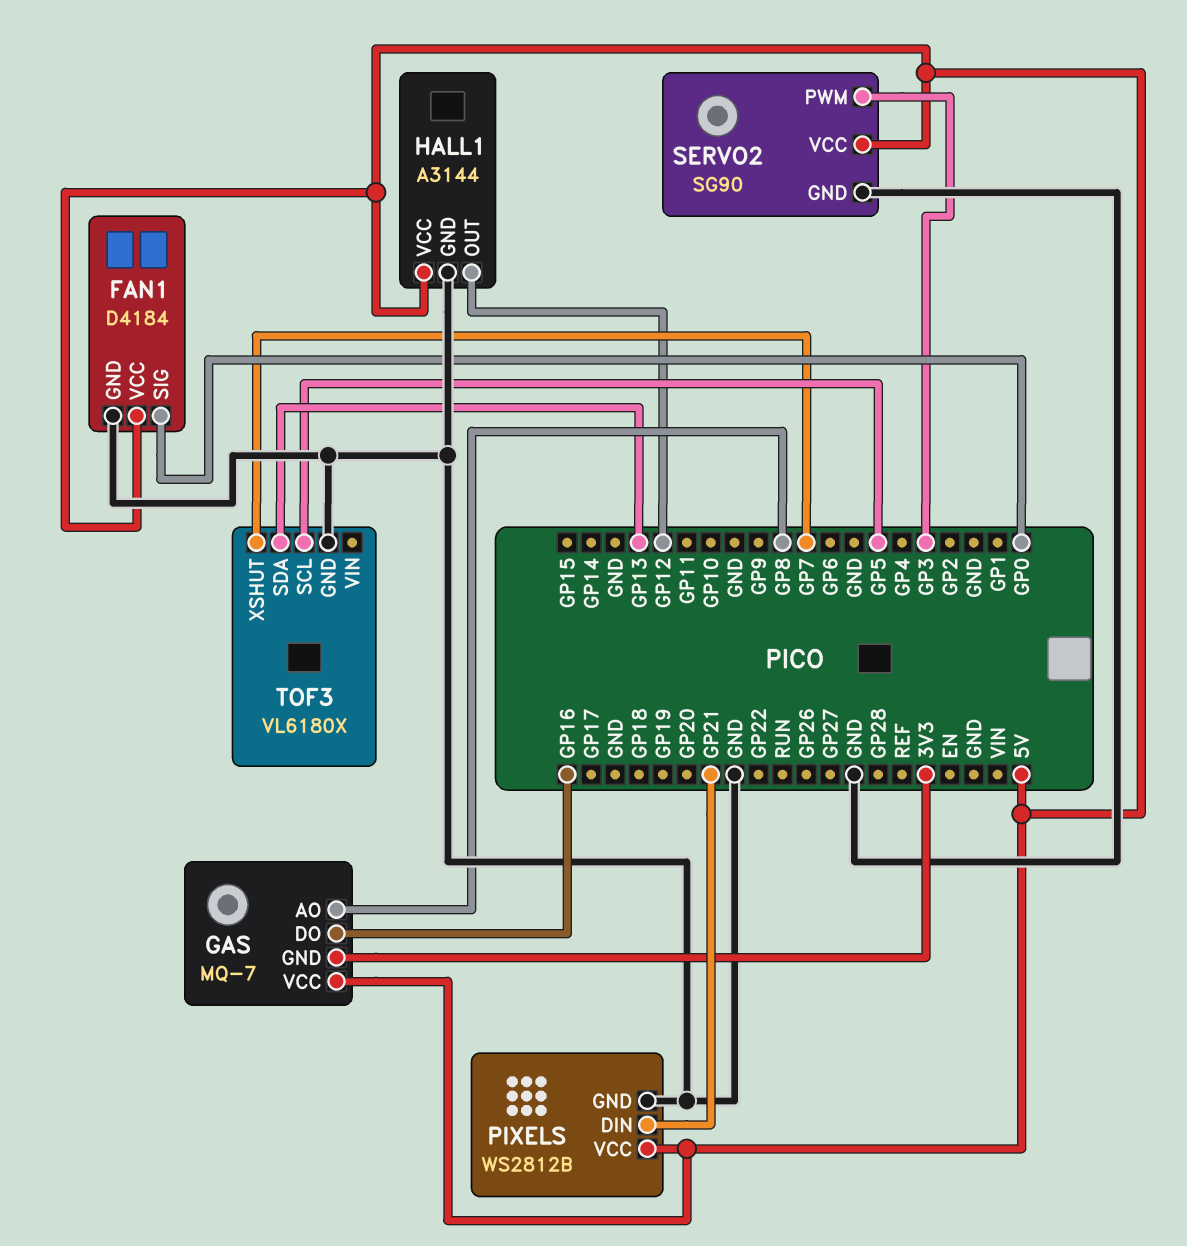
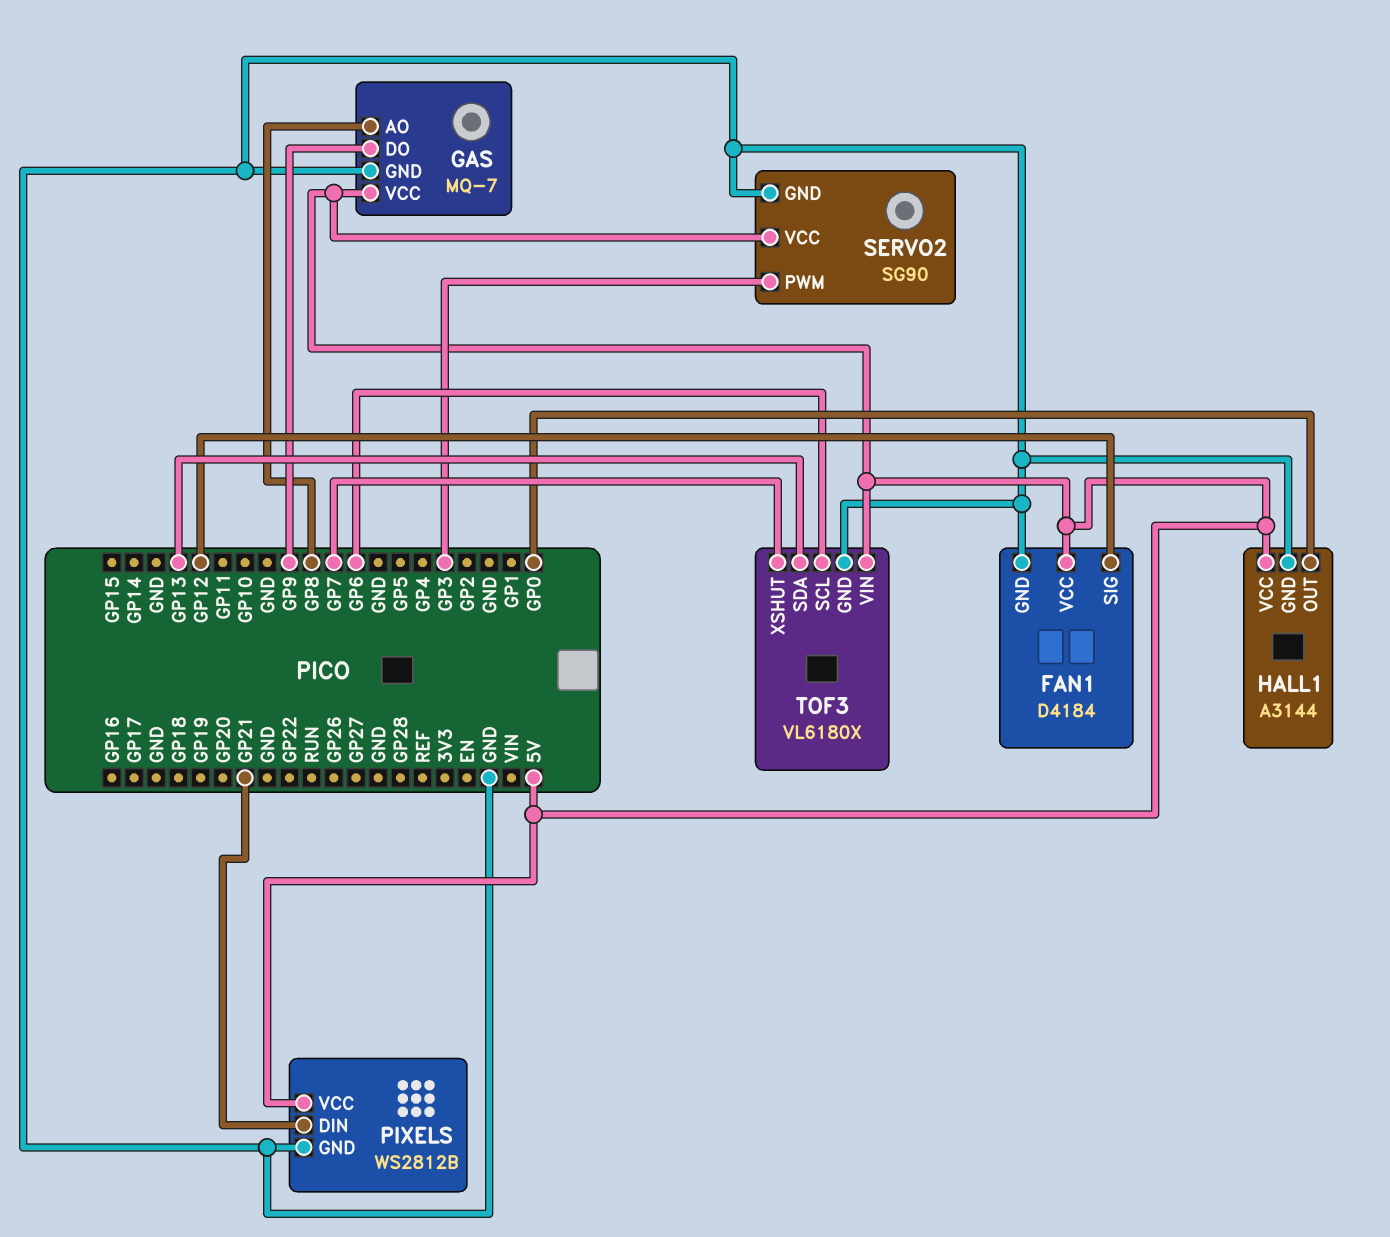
FAN1 pin SIG: GP0 -> GP12
GAS pin DO: GP16 -> GP9
GAS pin GND: 3V3 -> GND
HALL1 pin OUT: GP12 -> GP0
TOF3 pin SCL: GP5 -> GP6
TOF3 pin VIN: none -> 5V

